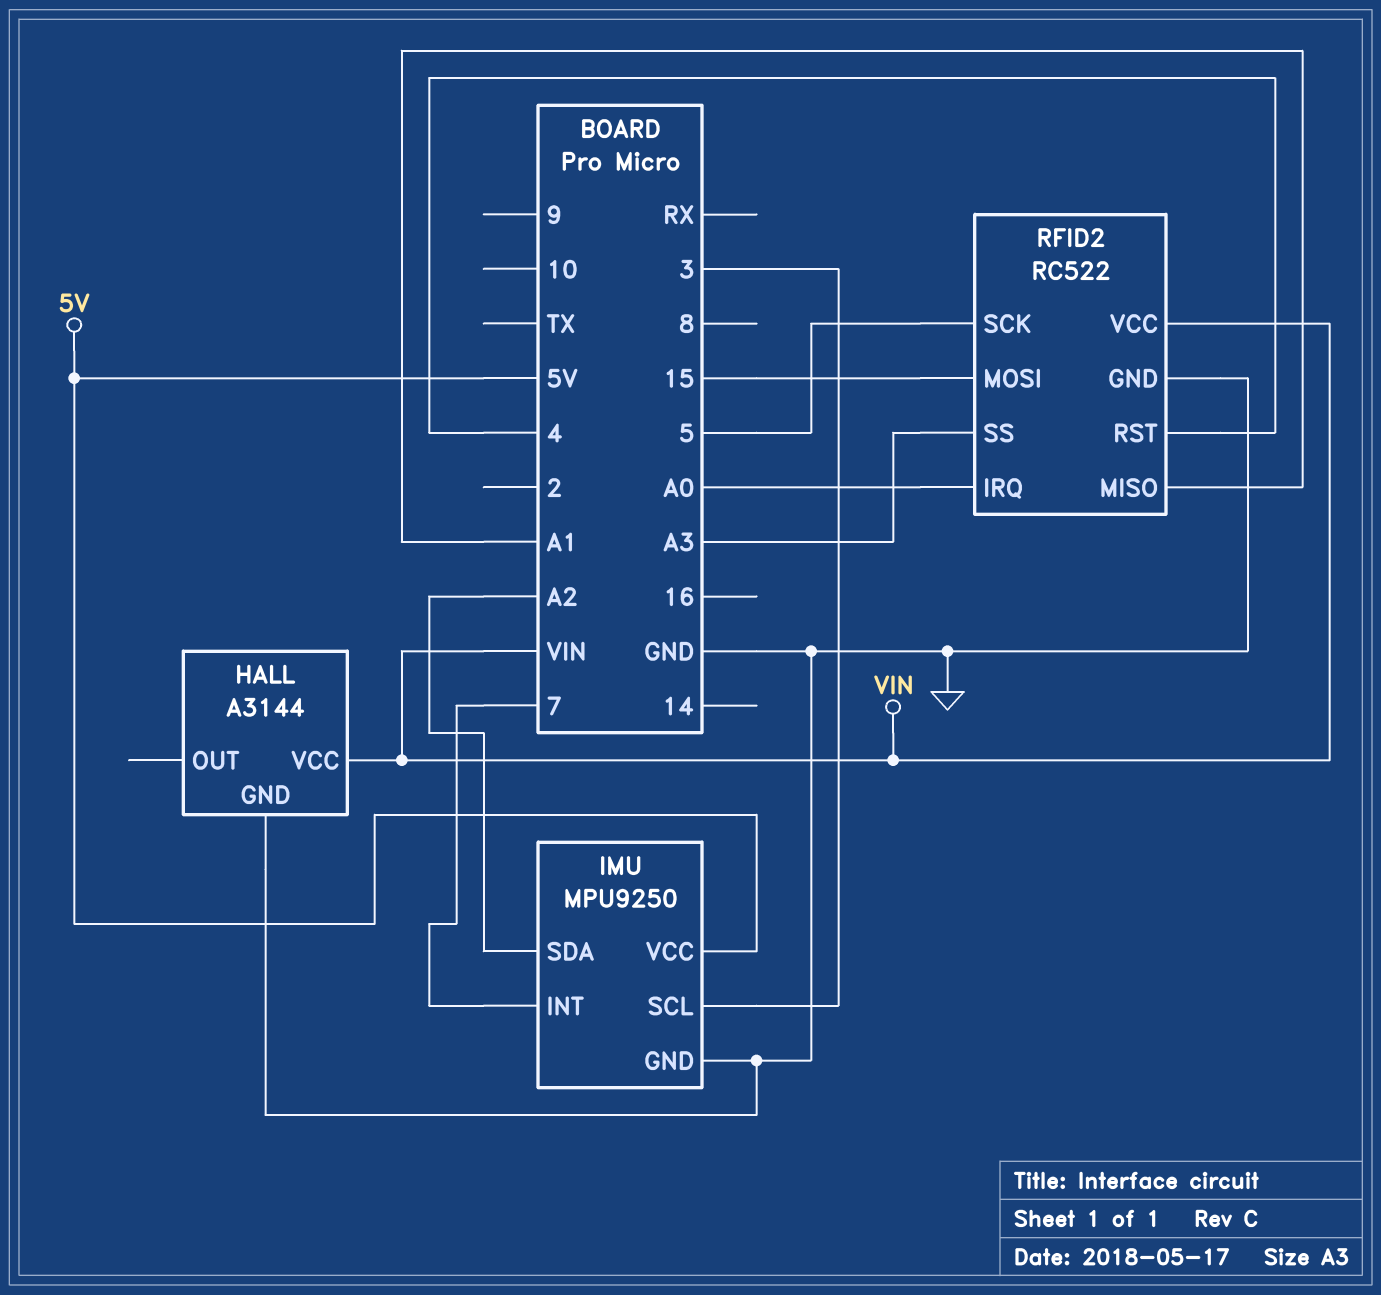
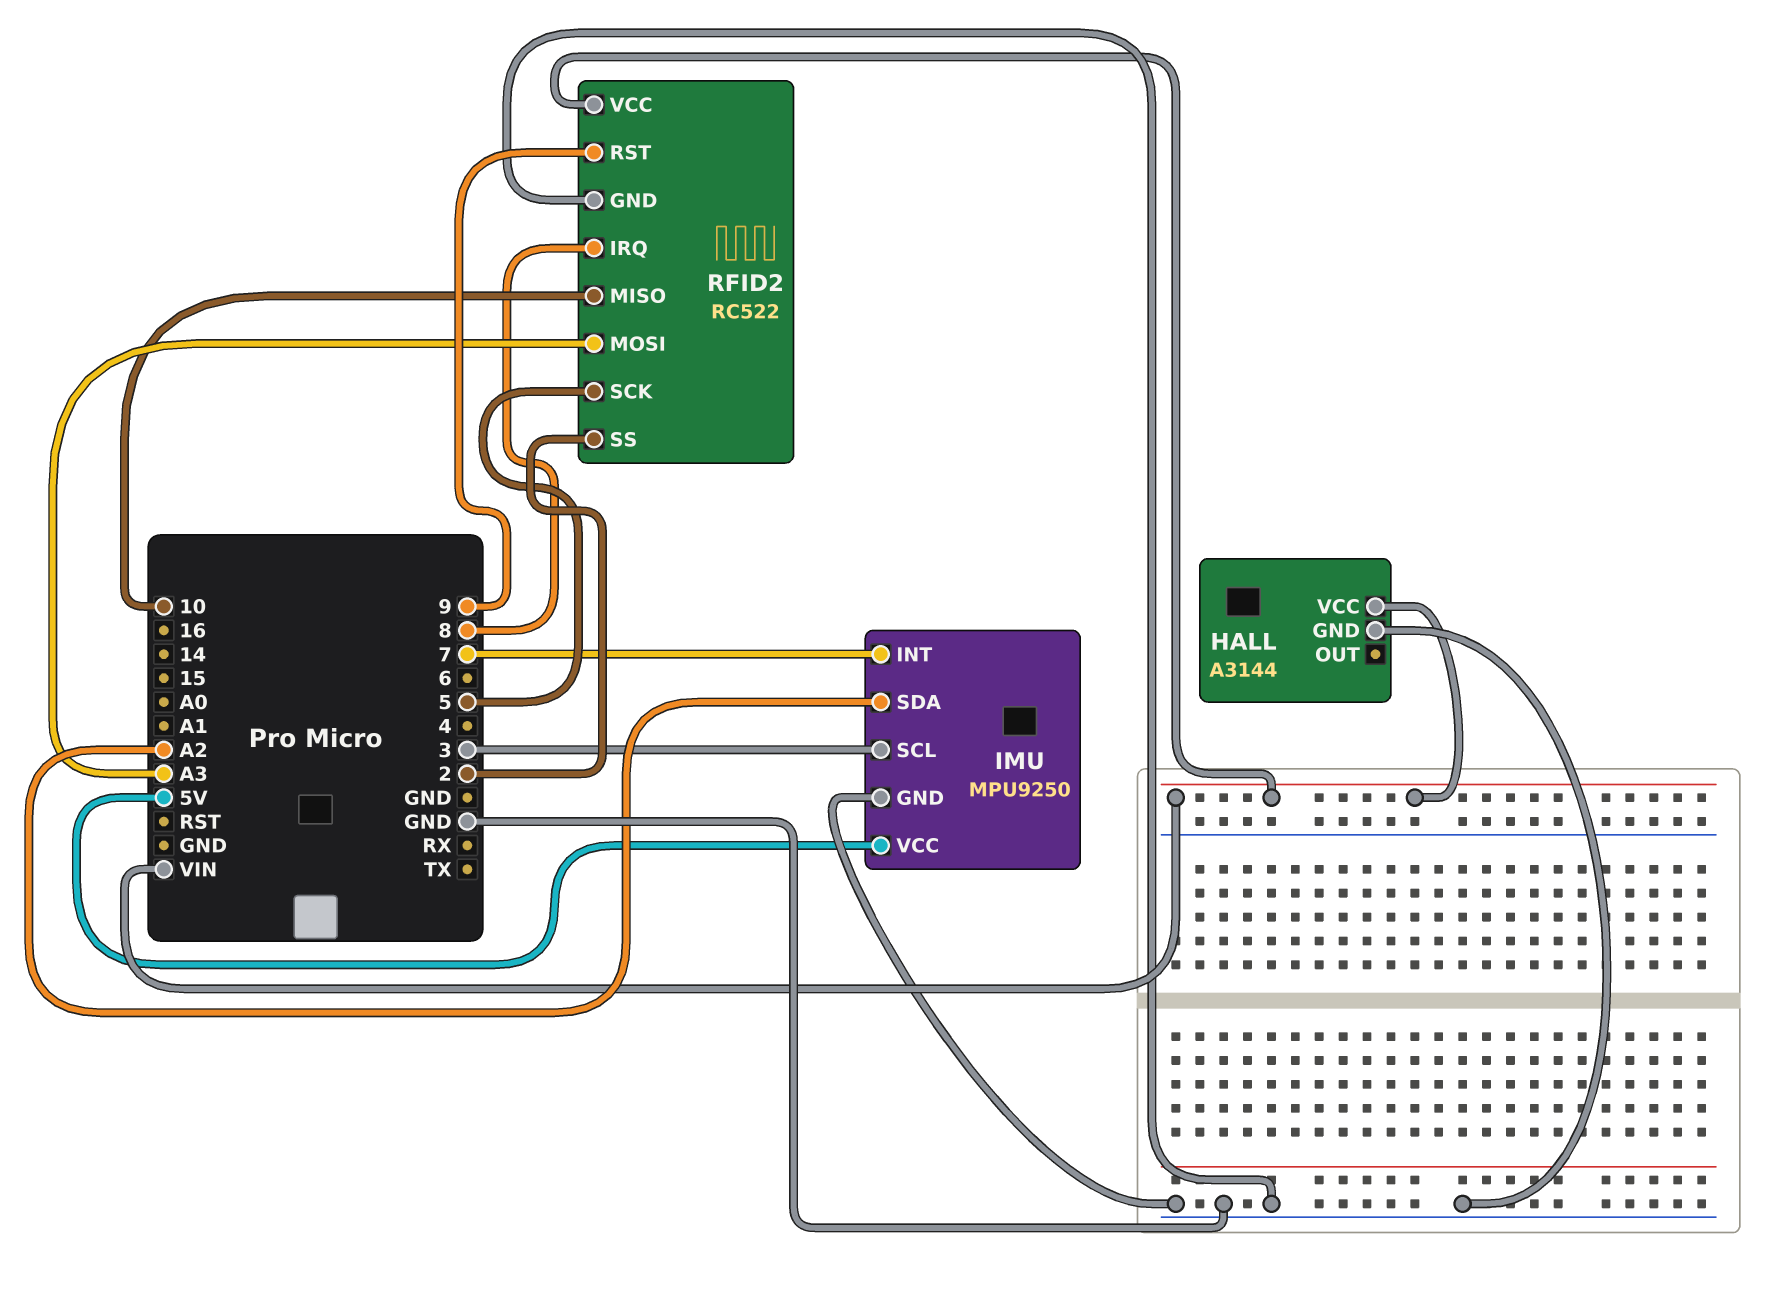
RFID2 pin IRQ: A0 -> 8
RFID2 pin MISO: A1 -> 10
RFID2 pin MOSI: 15 -> A3
RFID2 pin RST: 4 -> 9
RFID2 pin SS: A3 -> 2

